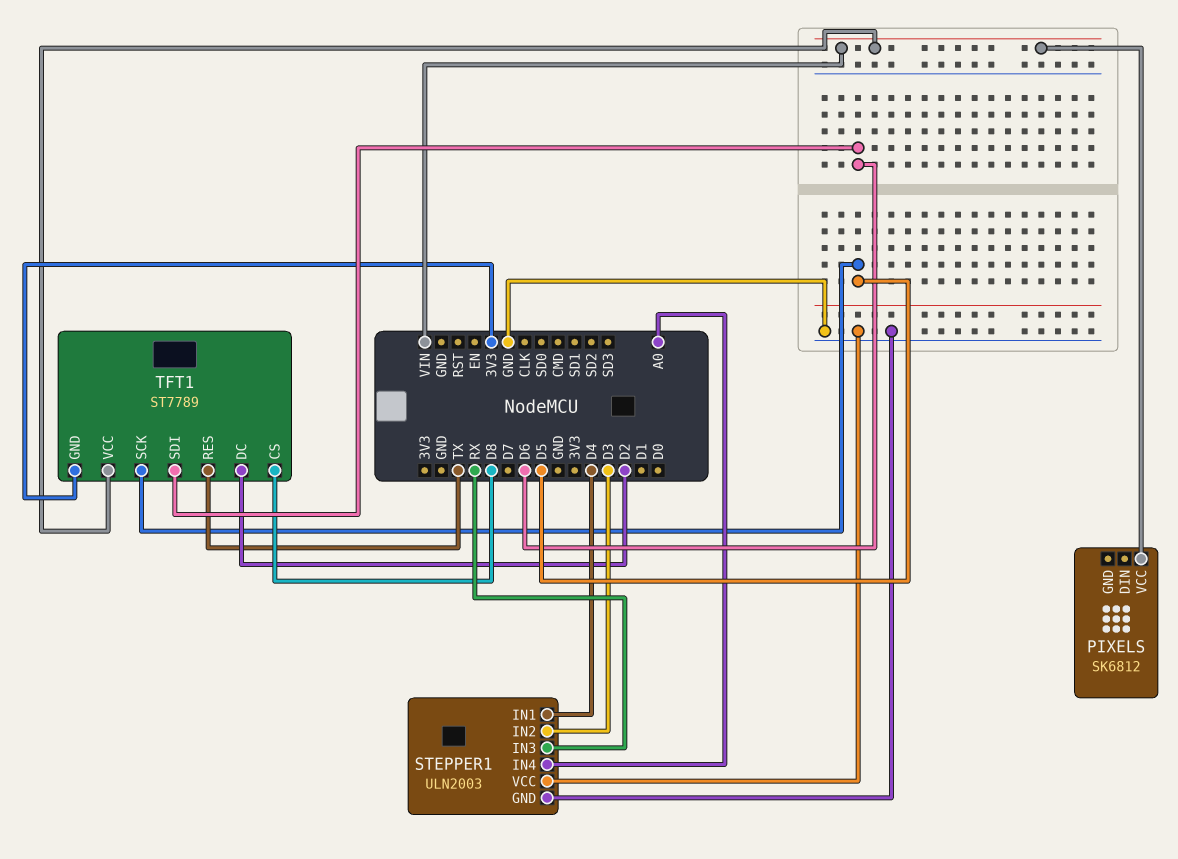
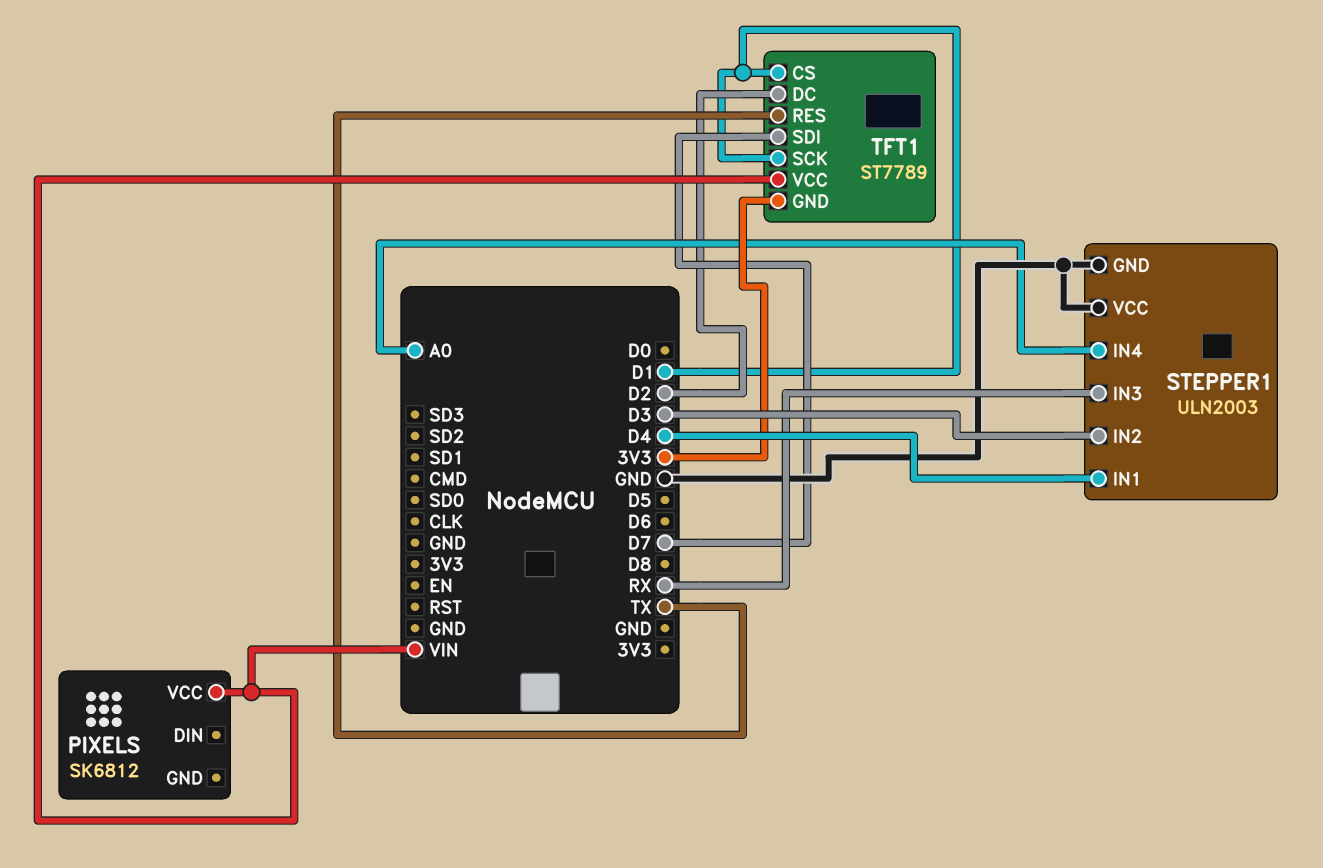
TFT1 pin CS: D8 -> D1
TFT1 pin SCK: D5 -> D1
TFT1 pin SDI: D6 -> D7

